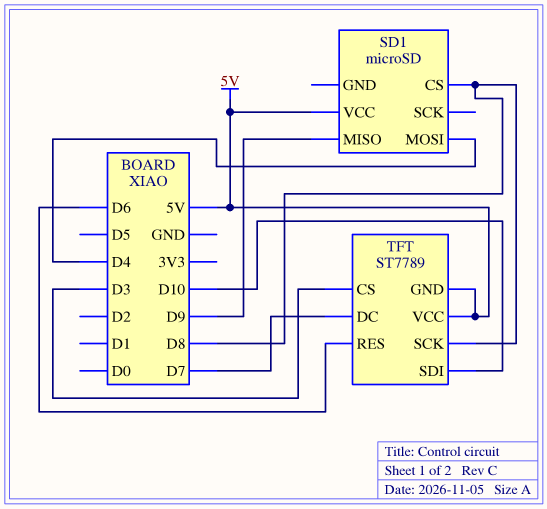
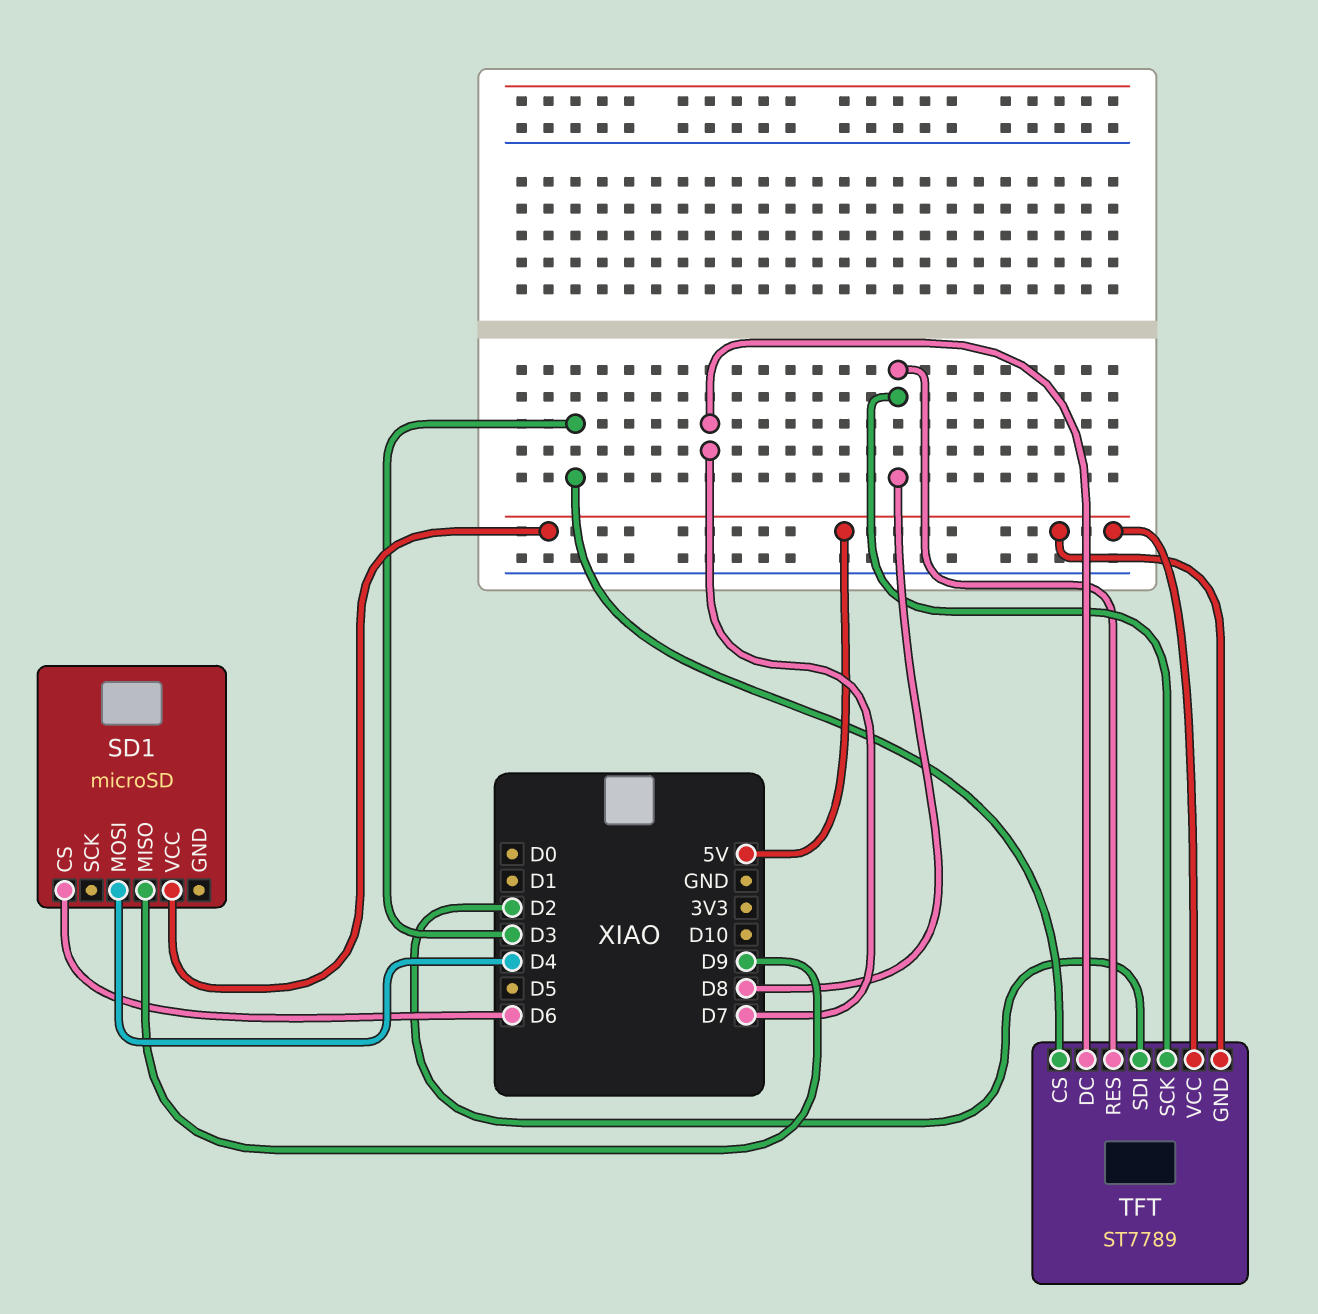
SD1 pin CS: D8 -> D6
TFT pin RES: D6 -> D8
TFT pin SDI: D10 -> D2

